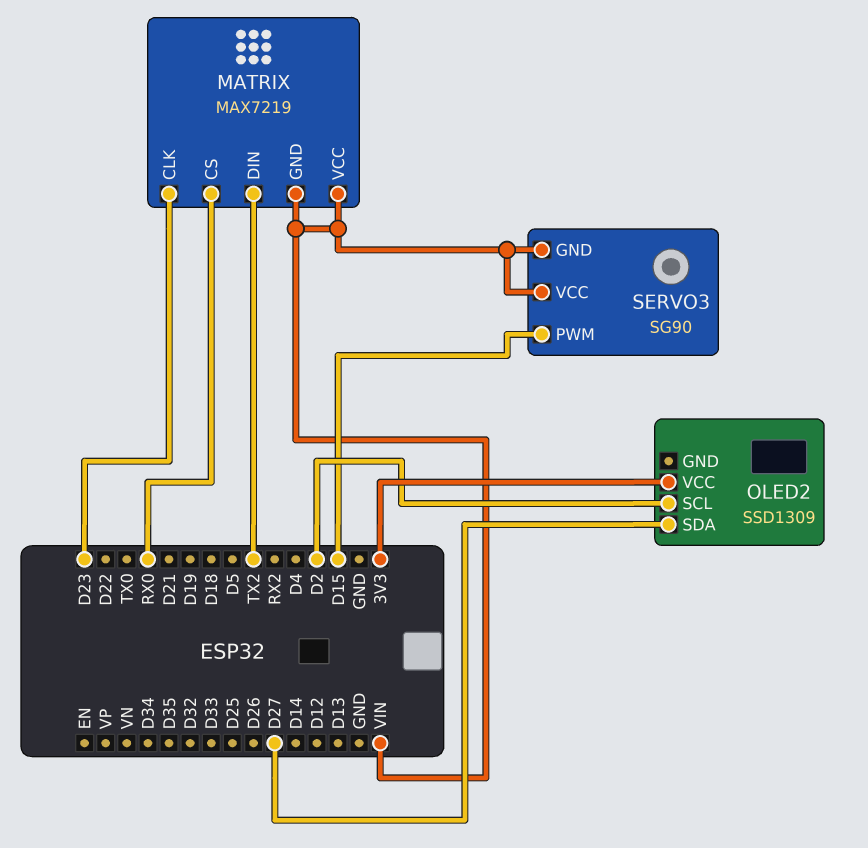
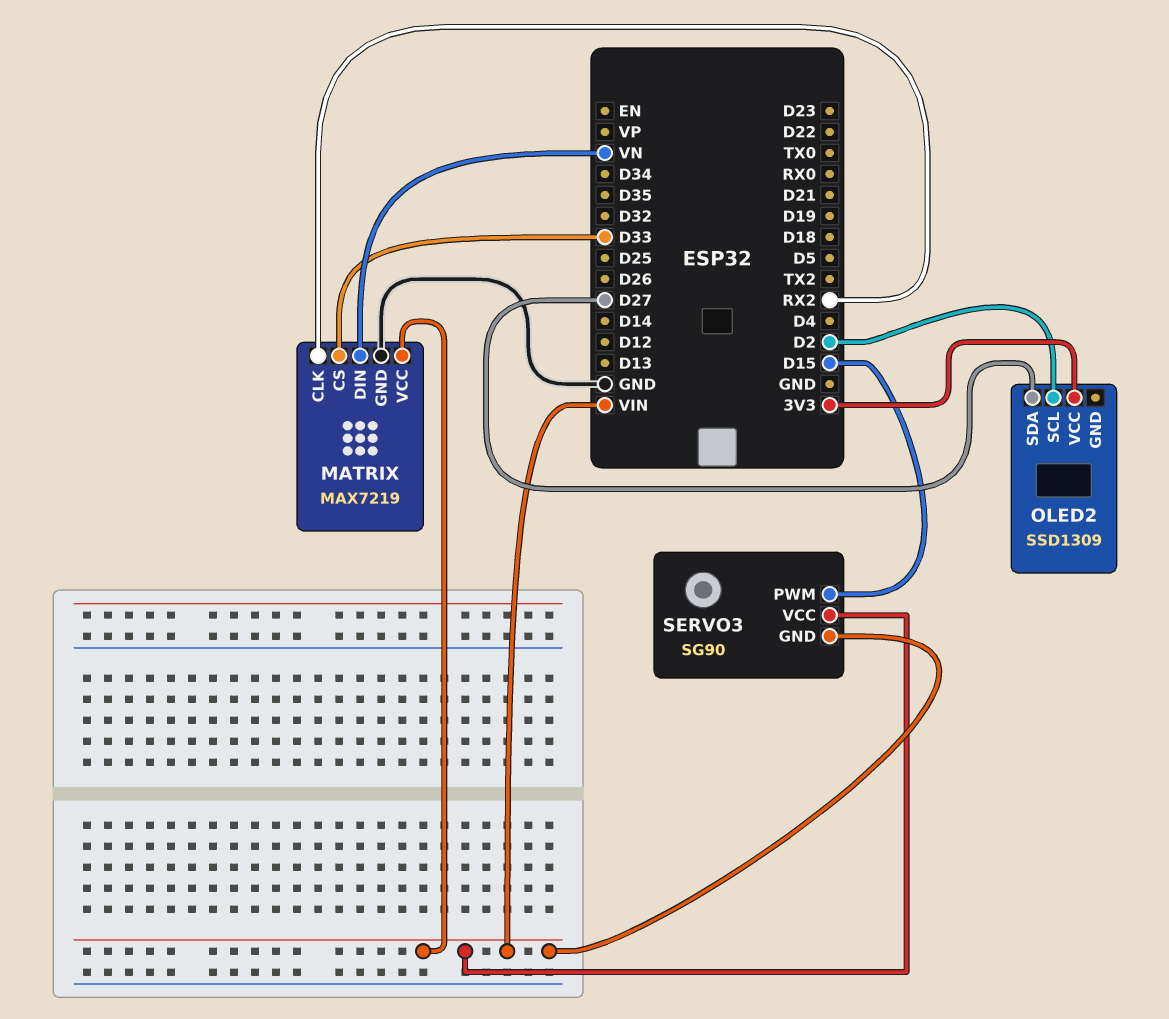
MATRIX pin CLK: D23 -> RX2
MATRIX pin CS: RX0 -> D33
MATRIX pin DIN: TX2 -> VN
MATRIX pin GND: VIN -> GND

